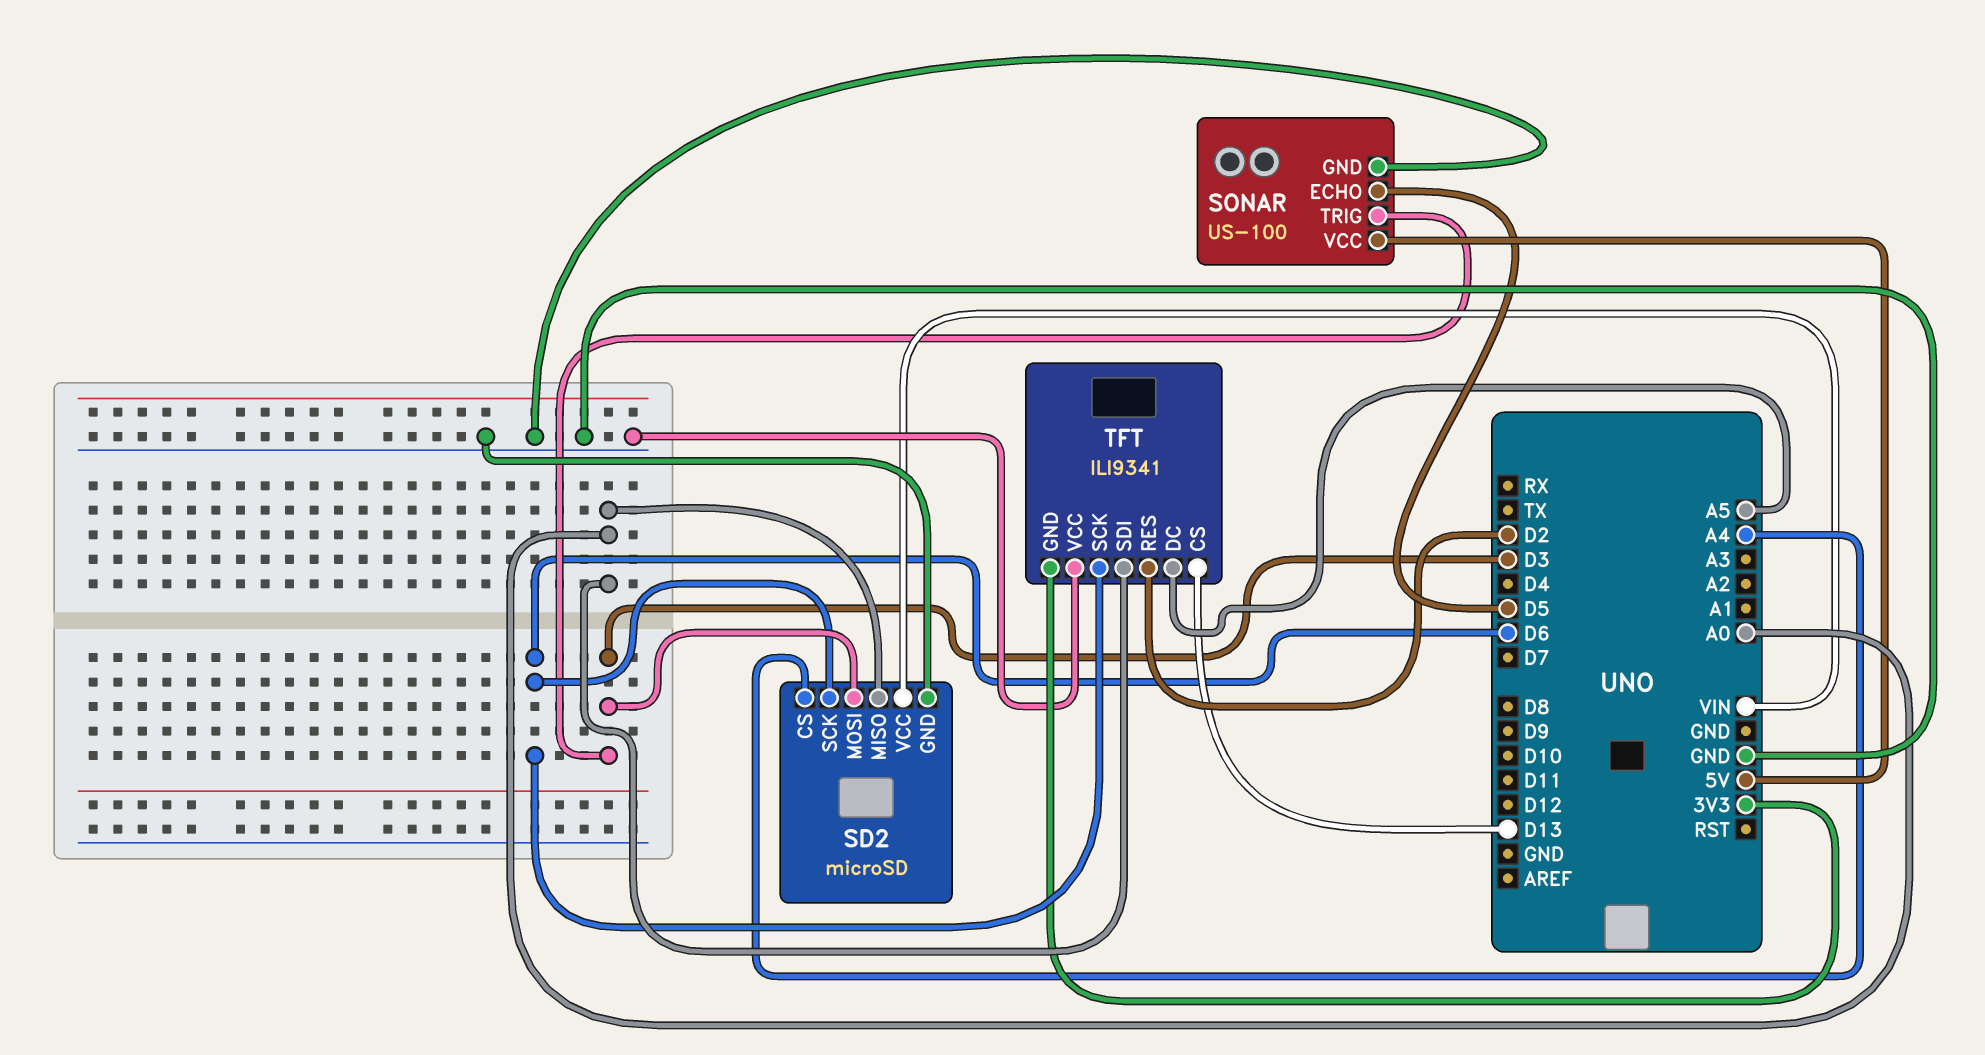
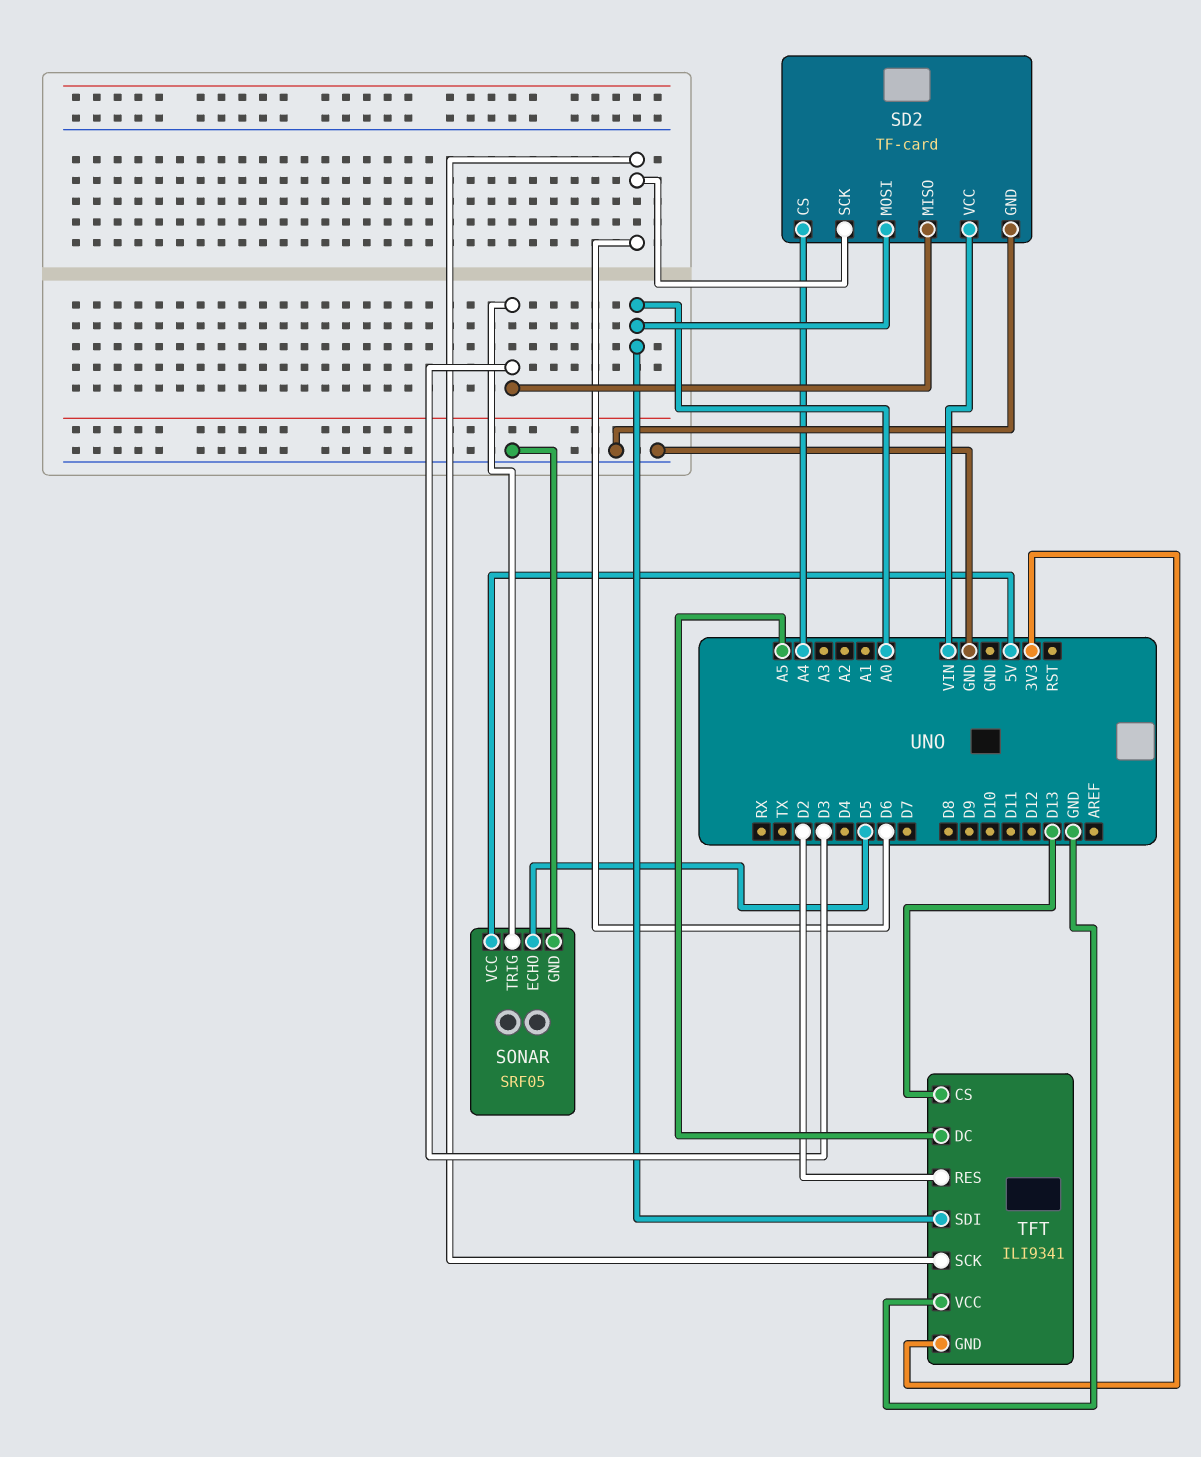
SD2: microSD -> TF-card
SD2 pin MISO: A0 -> D3
SD2 pin MOSI: D3 -> A0
SONAR: US-100 -> SRF05

